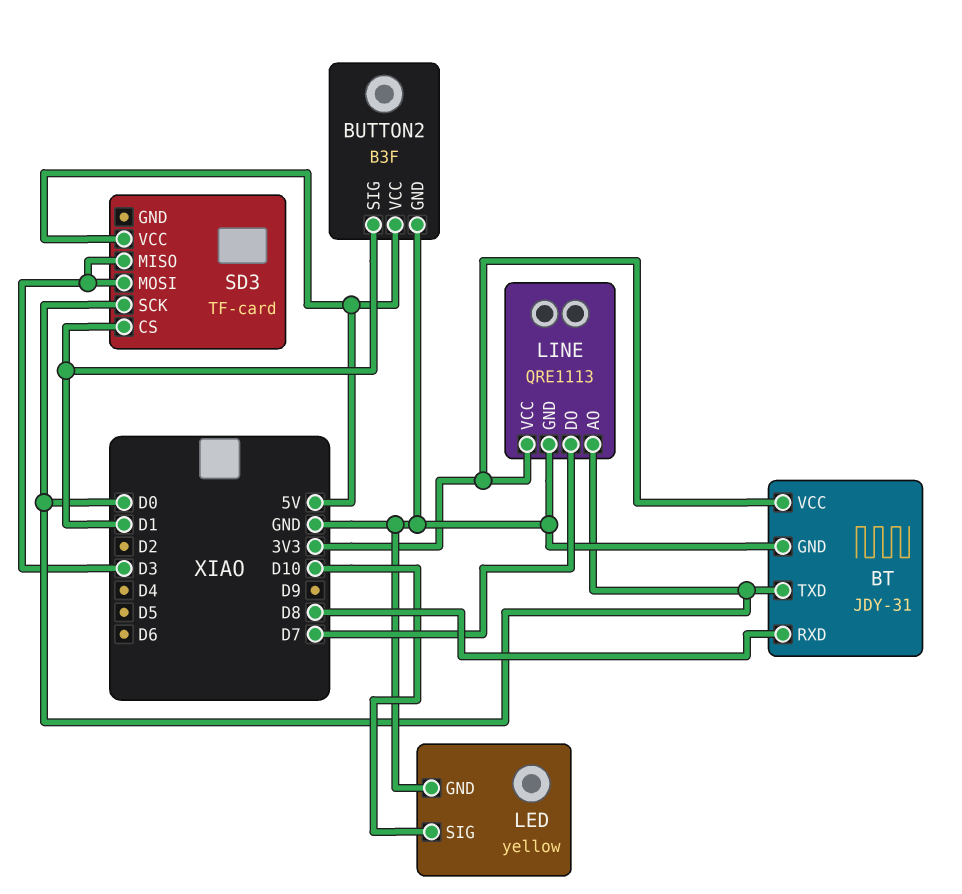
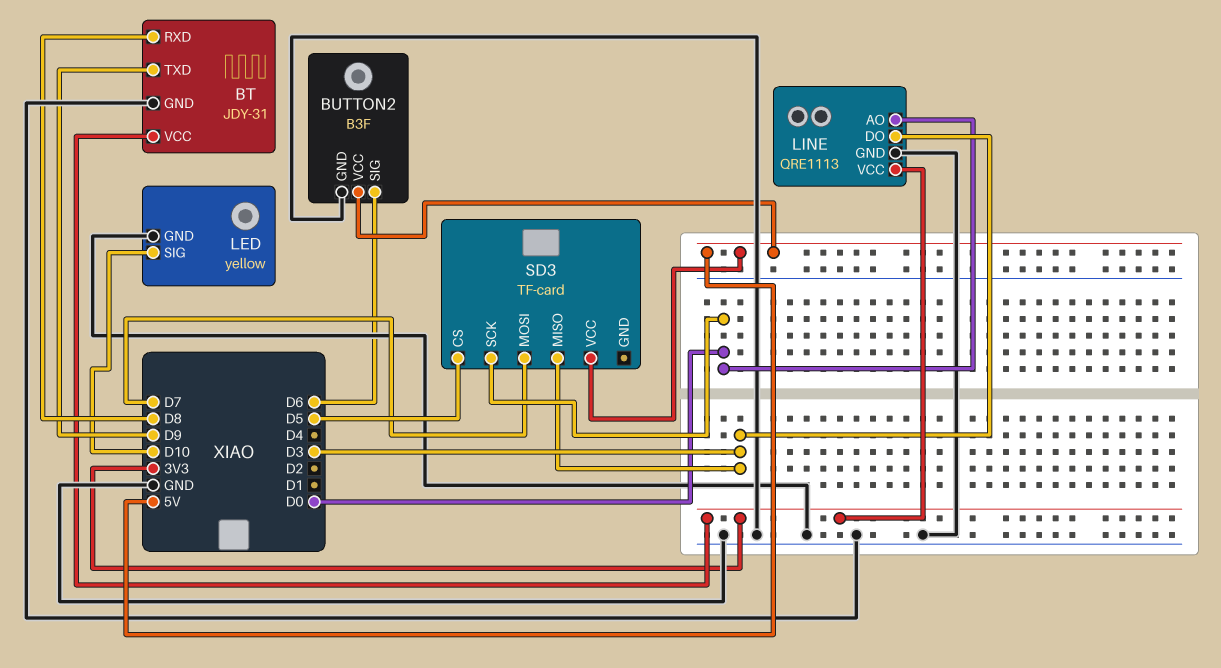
BT pin TXD: D0 -> D9
BUTTON2 pin SIG: D1 -> D6
LINE pin DO: D7 -> D3
SD3 pin CS: D1 -> D5
SD3 pin MOSI: D3 -> D7

